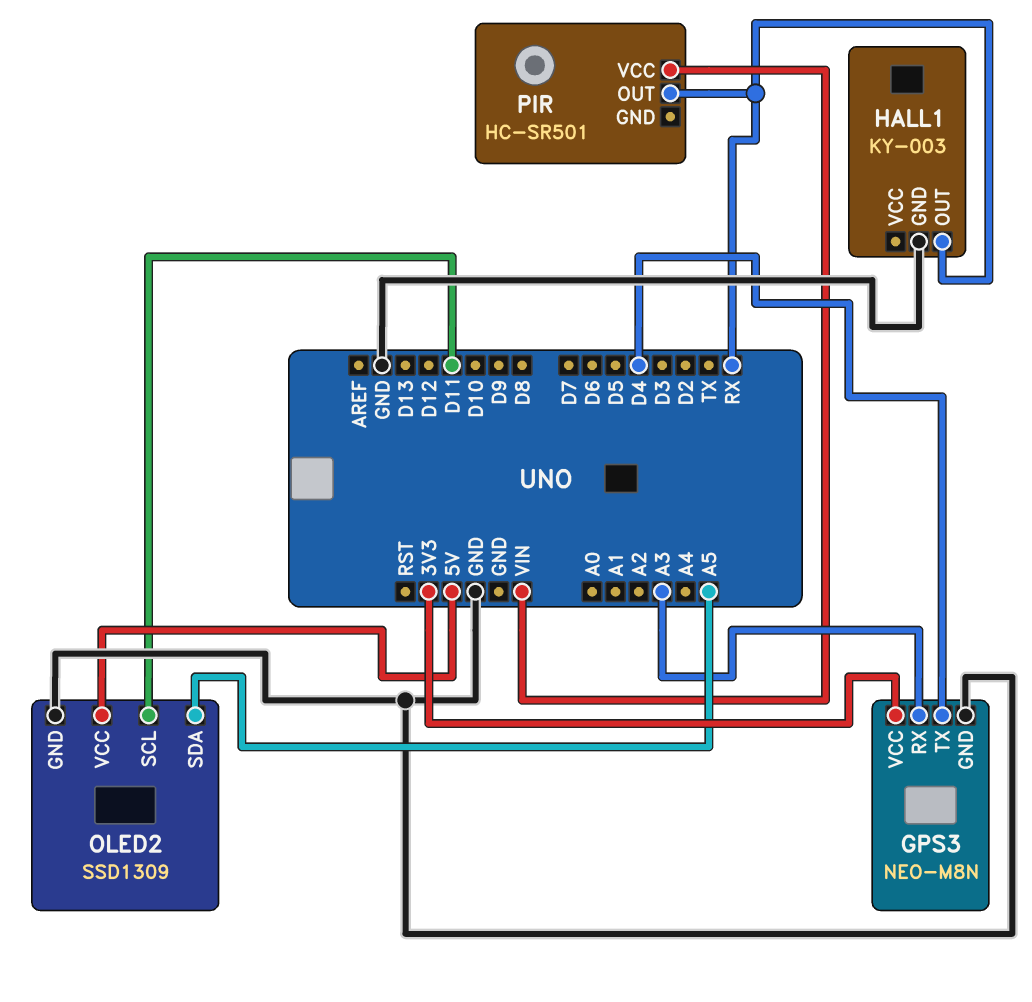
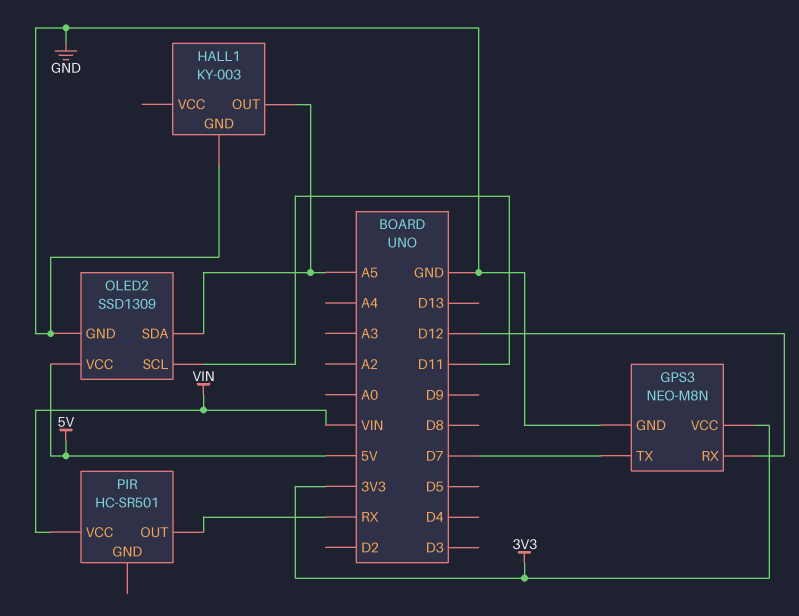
GPS3 pin RX: A3 -> D12
GPS3 pin TX: D4 -> D7
HALL1 pin OUT: RX -> A5

